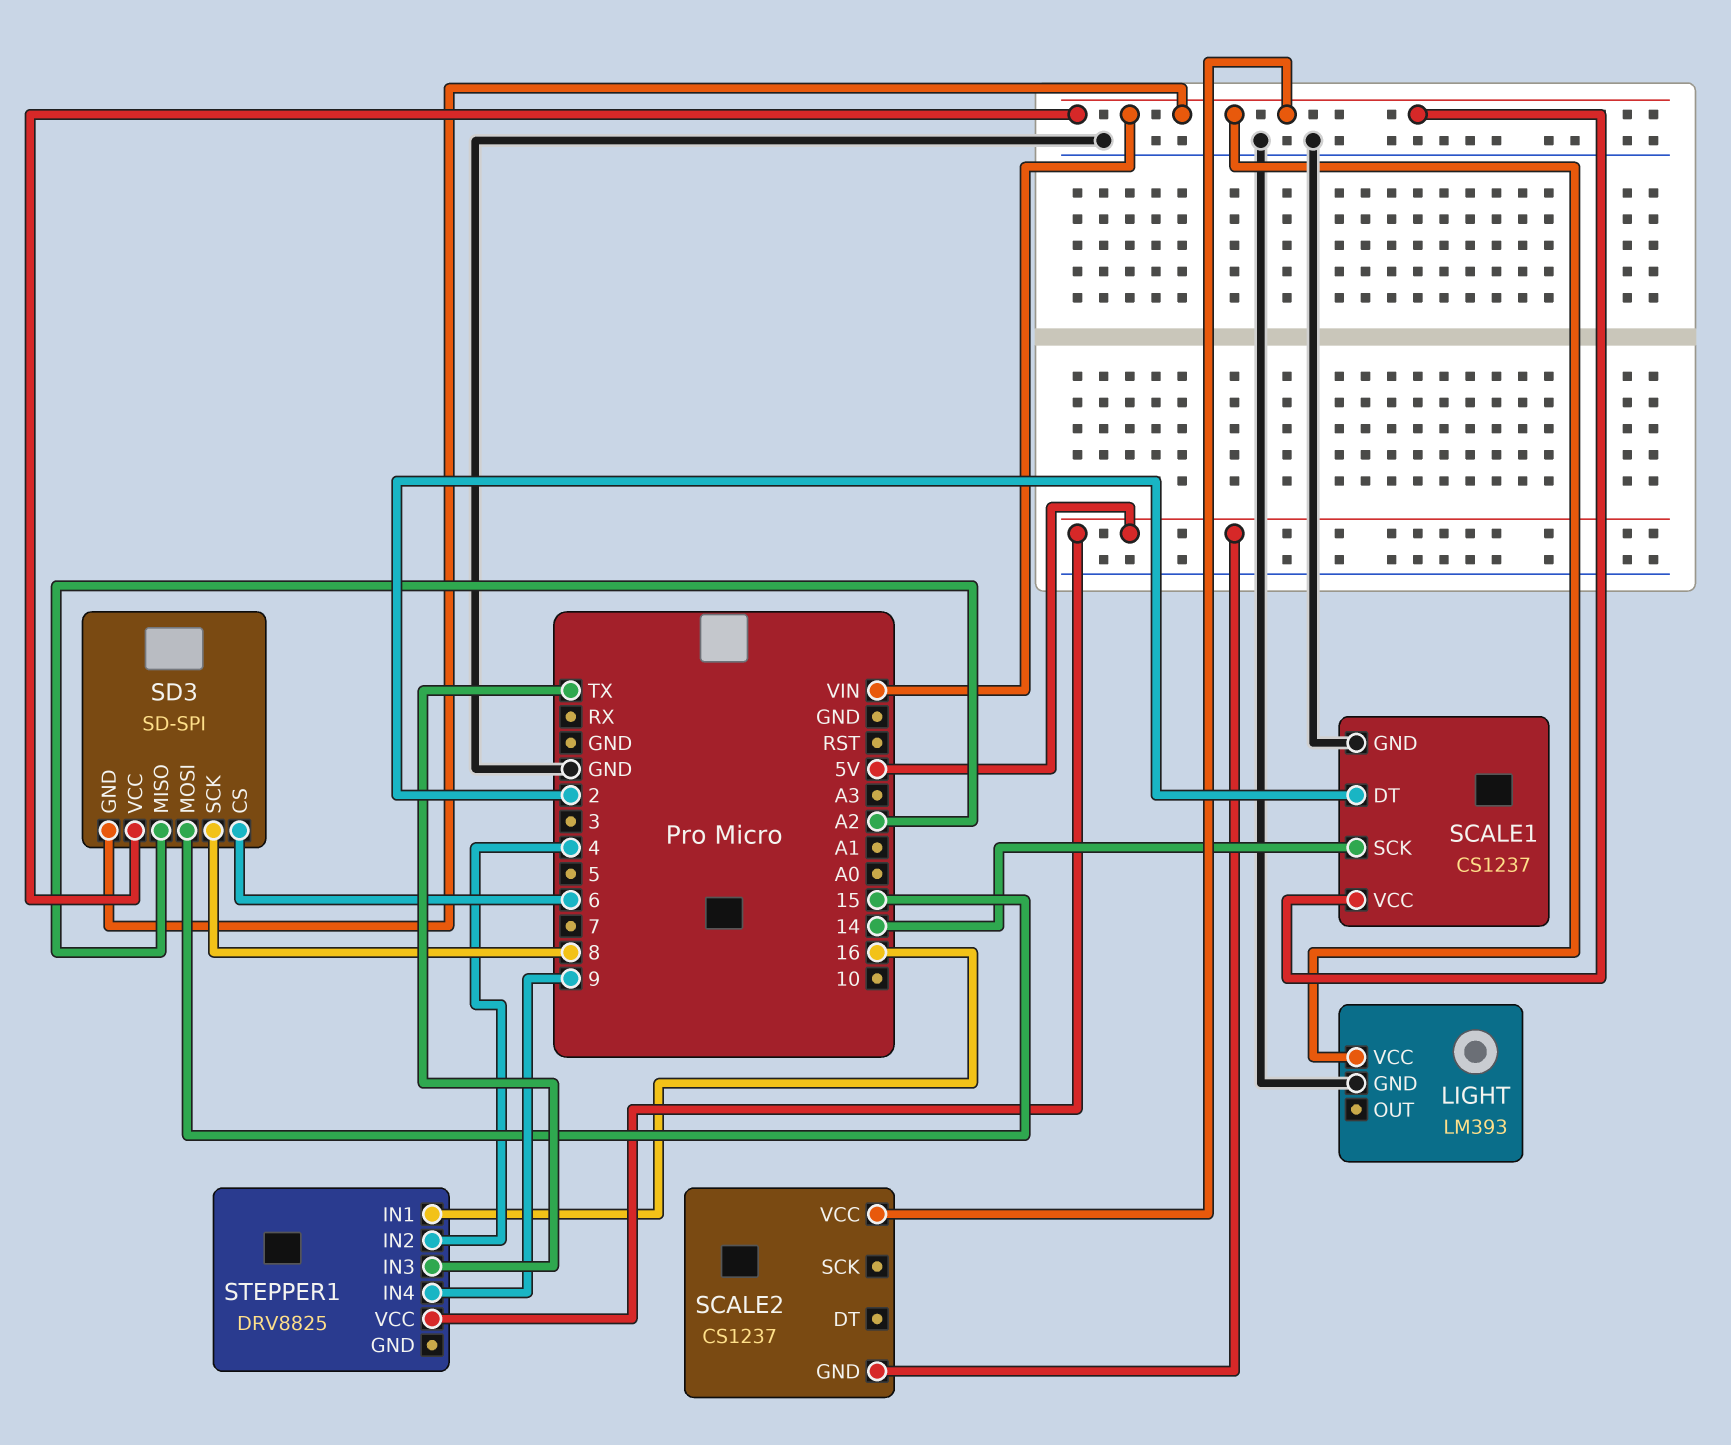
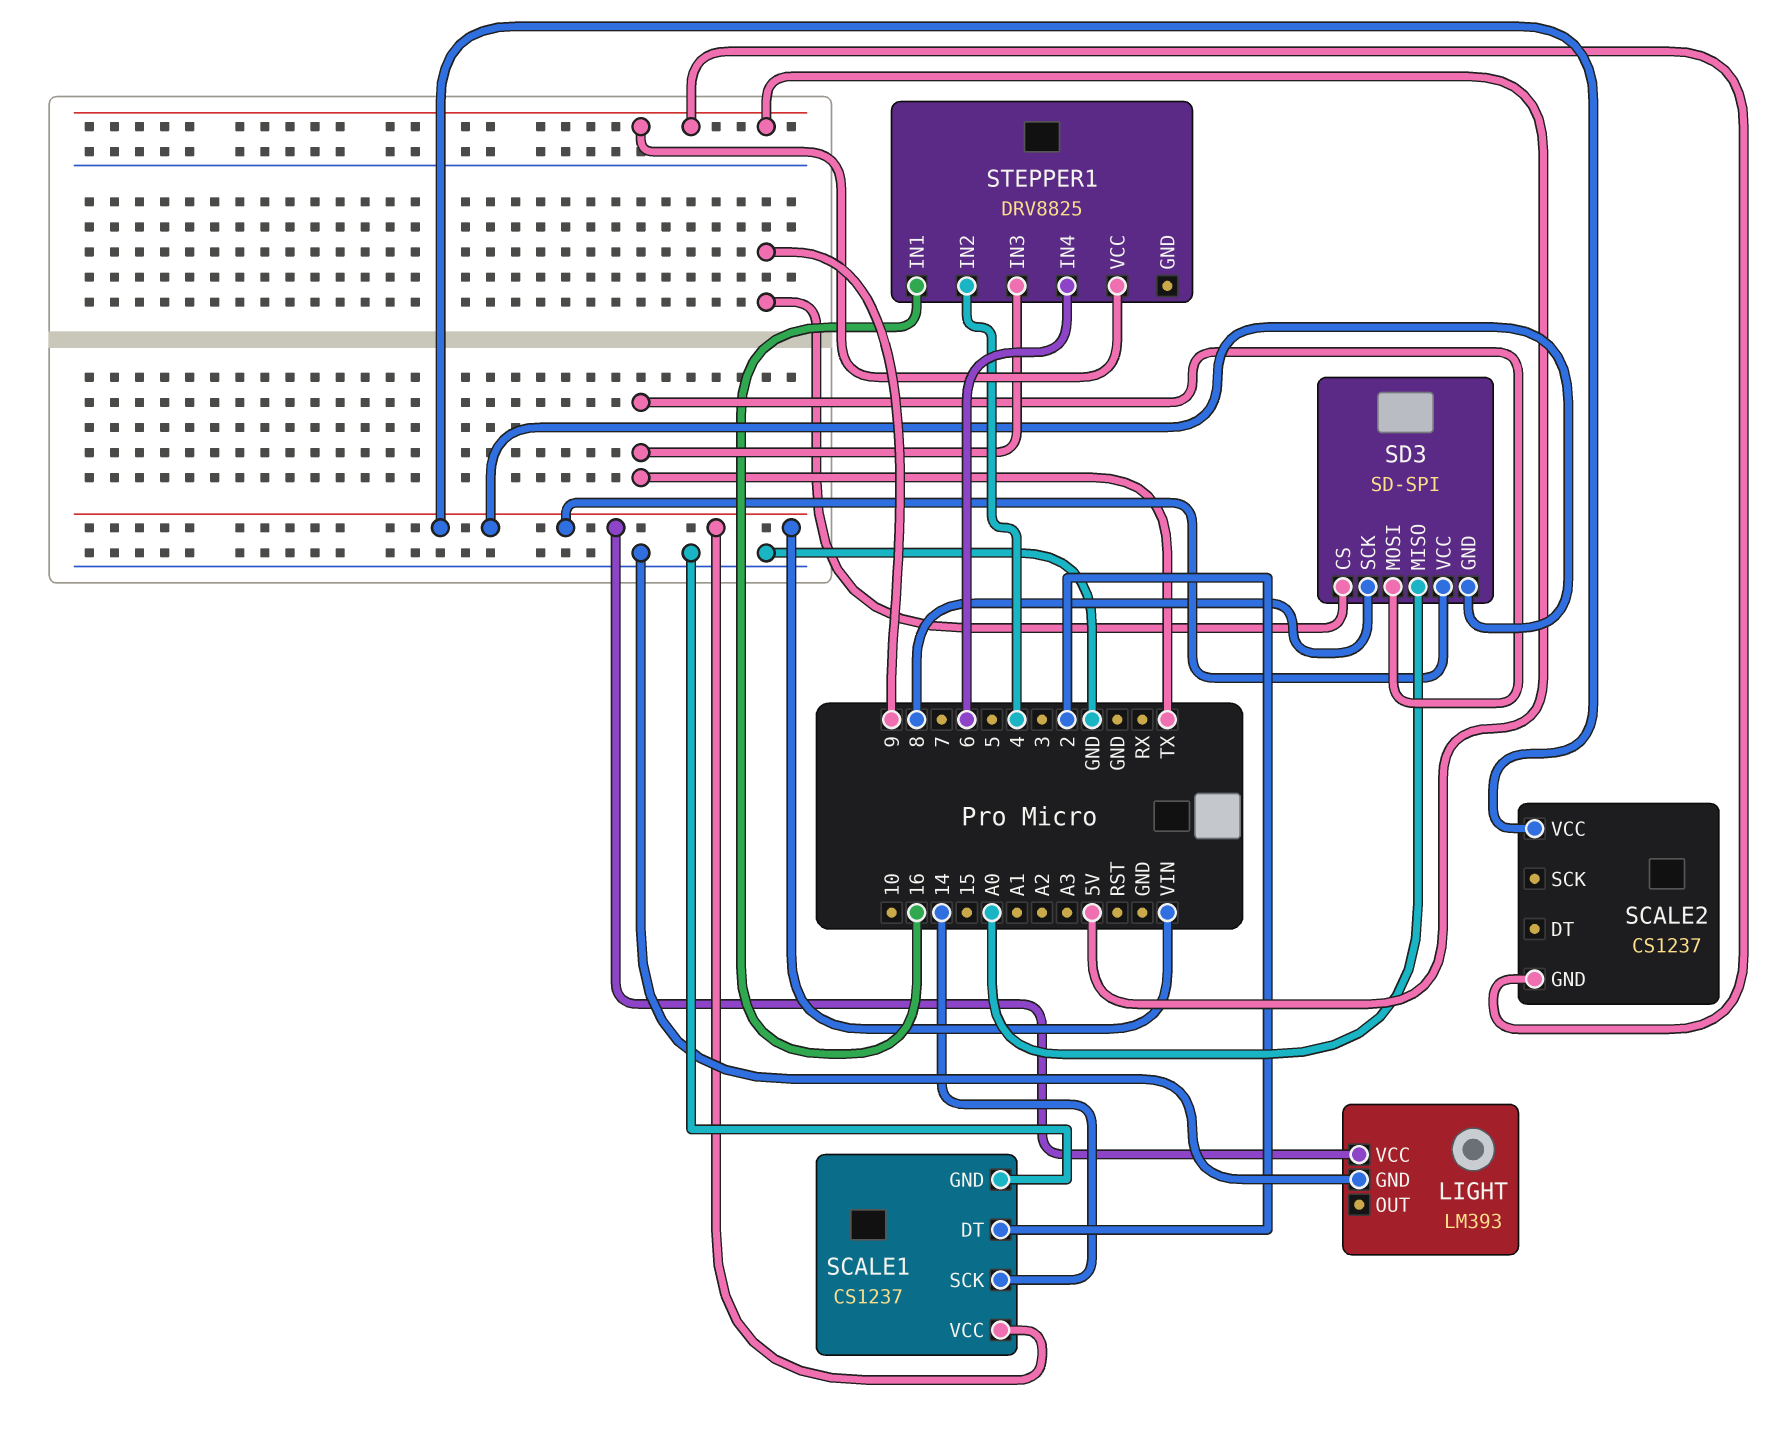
SD3 pin CS: 6 -> 9
SD3 pin MISO: A2 -> A0
SD3 pin MOSI: 15 -> TX
STEPPER1 pin IN4: 9 -> 6

